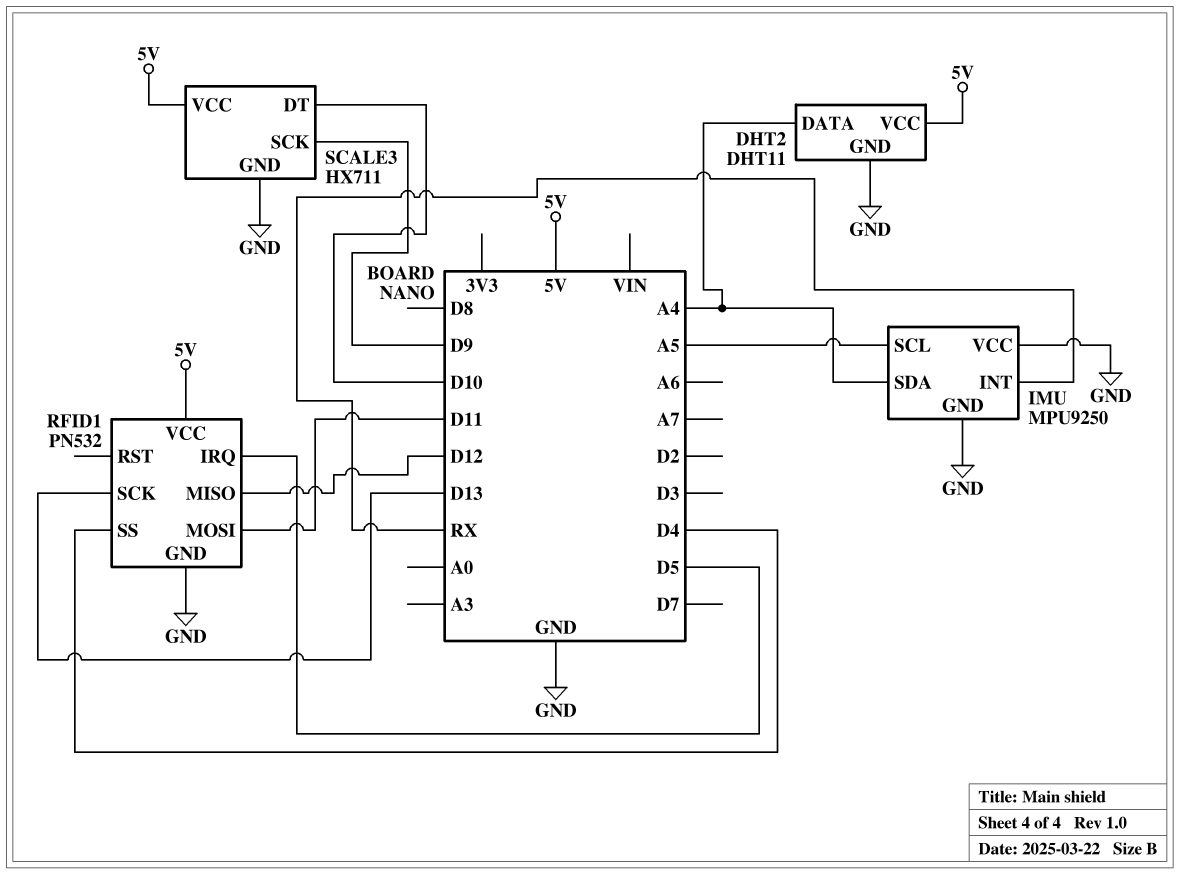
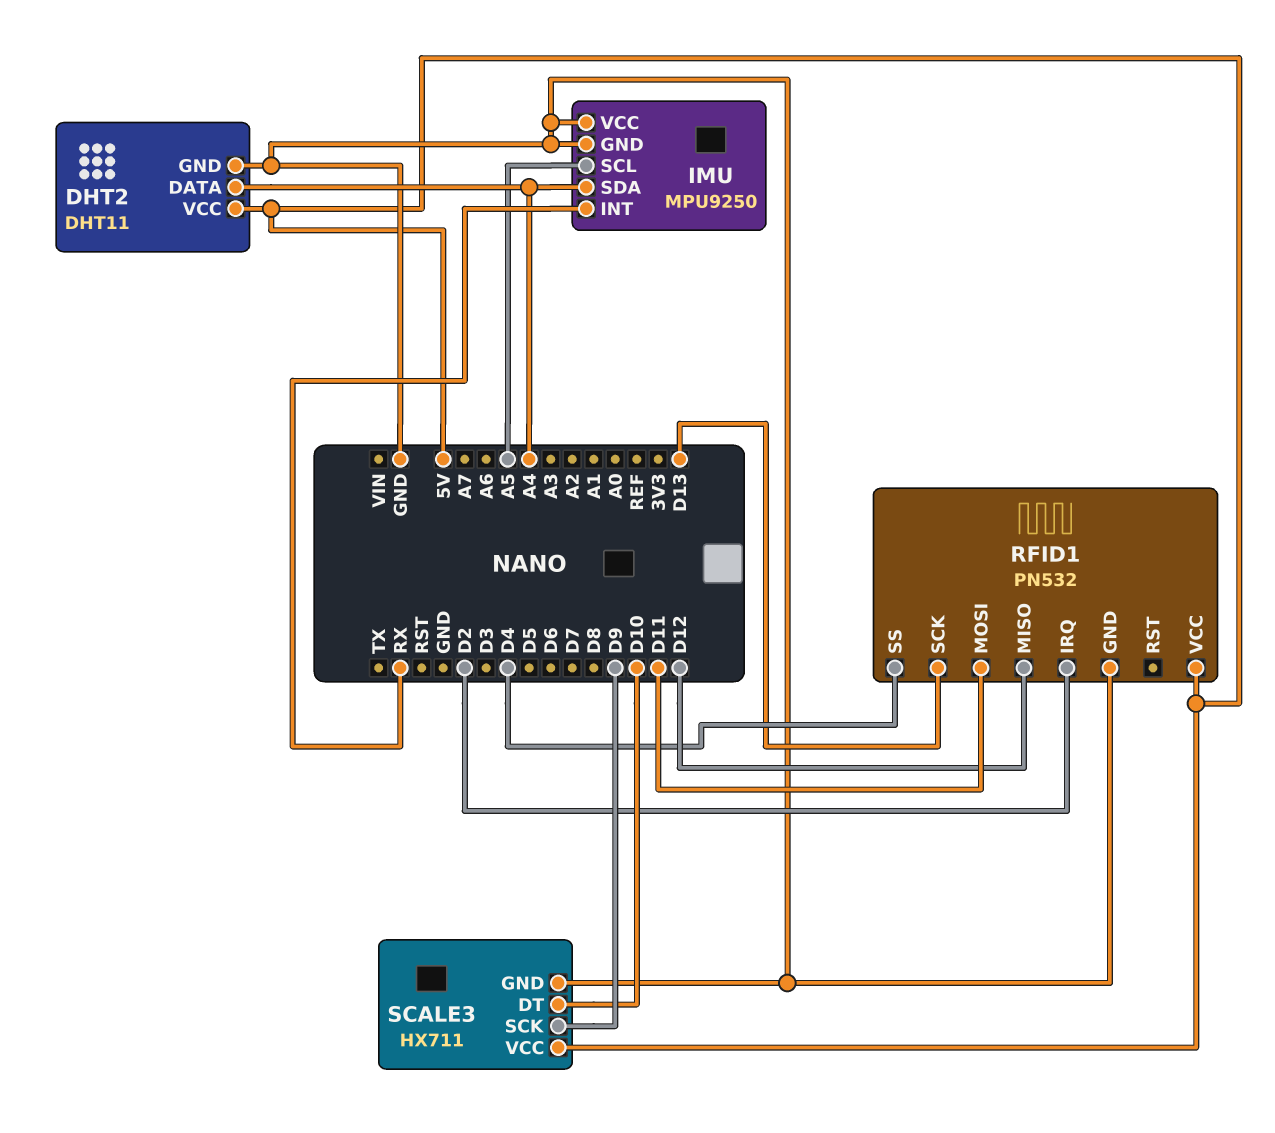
RFID1 pin IRQ: D5 -> D2

